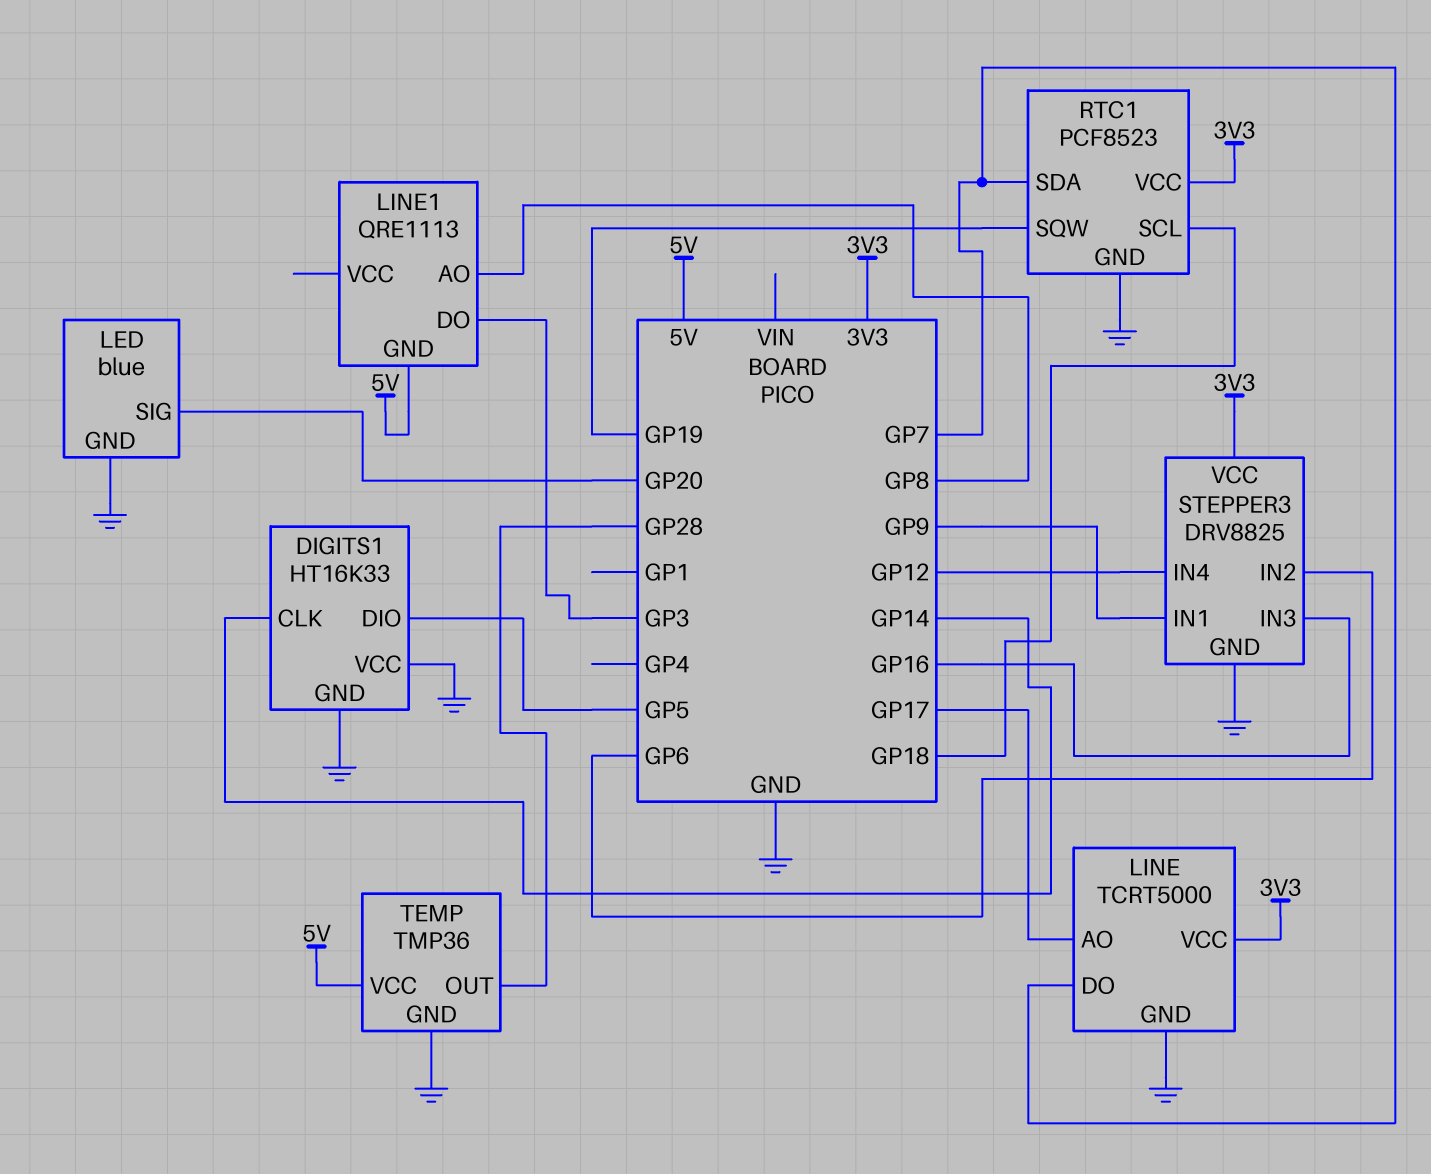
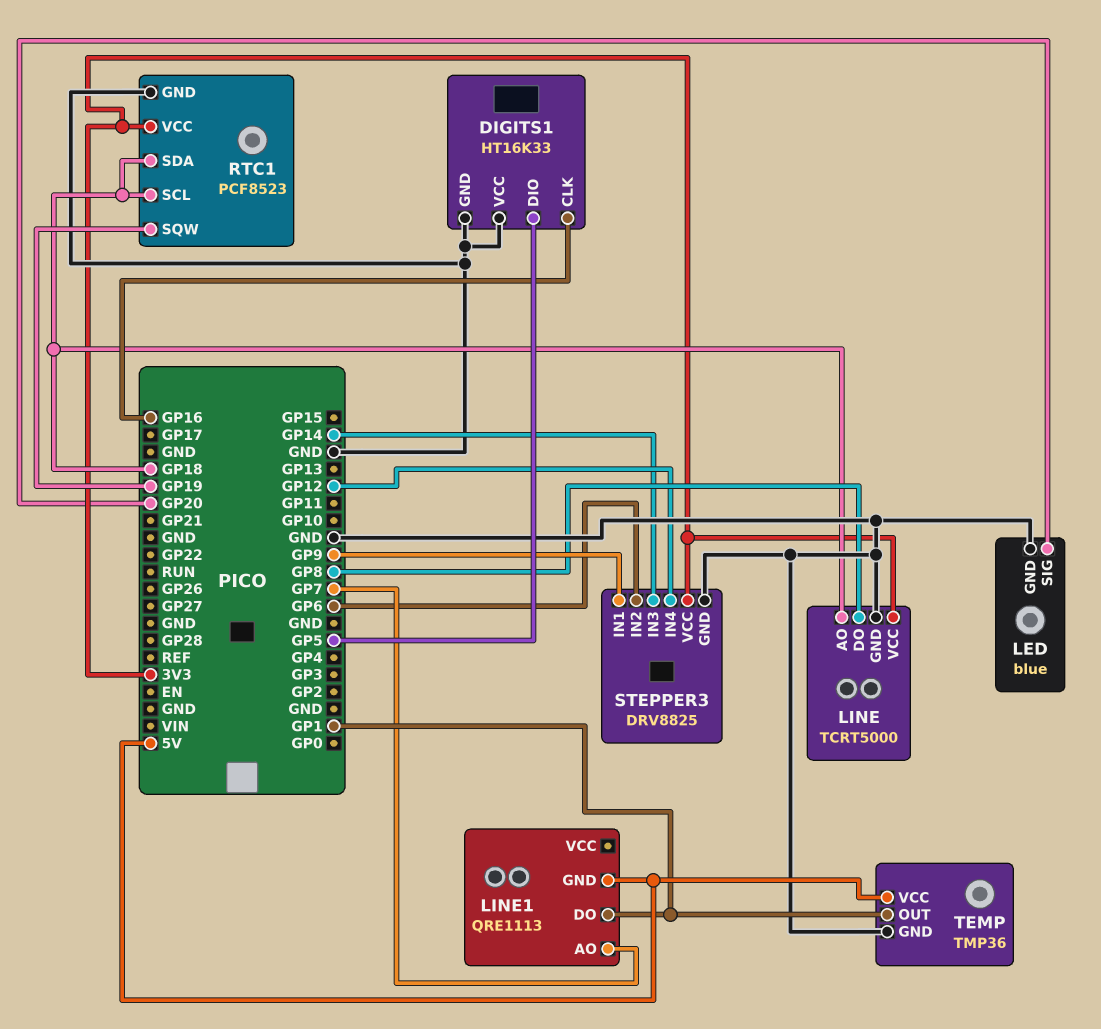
DIGITS1 pin CLK: GP14 -> GP16
LINE pin AO: GP17 -> GP18
LINE pin DO: GP7 -> GP8
LINE1 pin AO: GP8 -> GP7
LINE1 pin DO: GP3 -> GP1
RTC1 pin SDA: GP7 -> GP18
STEPPER3 pin IN3: GP16 -> GP14
TEMP pin OUT: GP28 -> GP1

